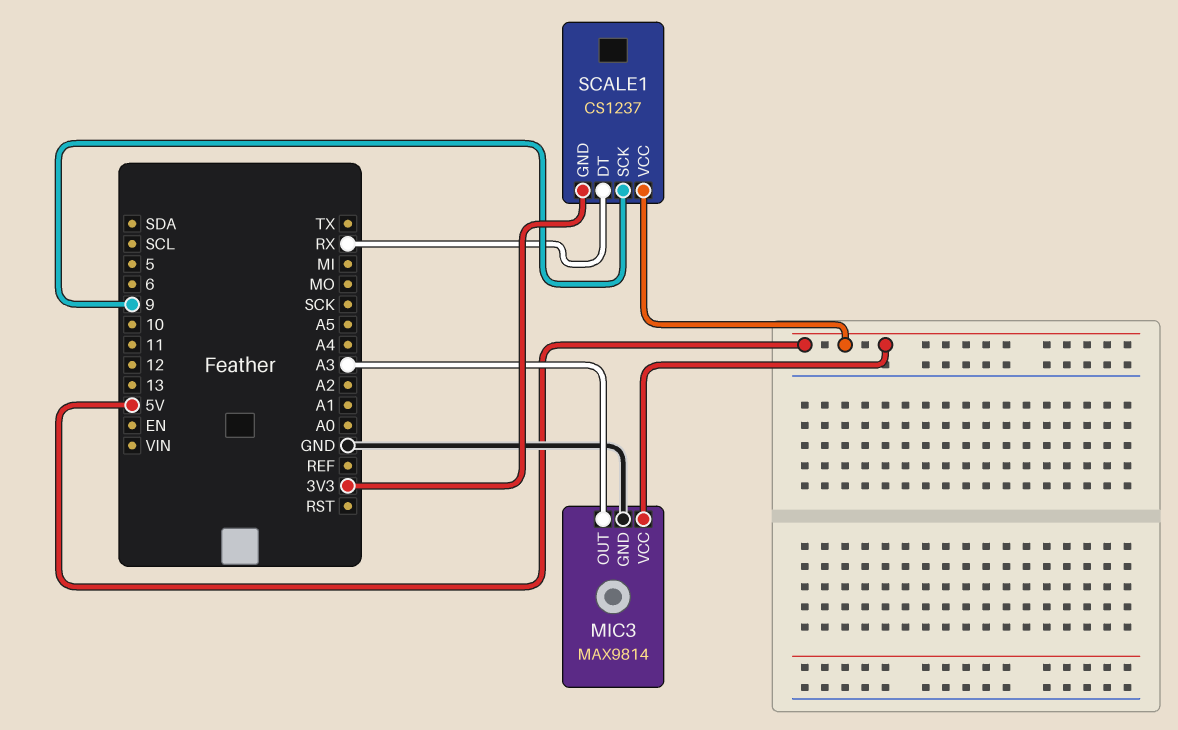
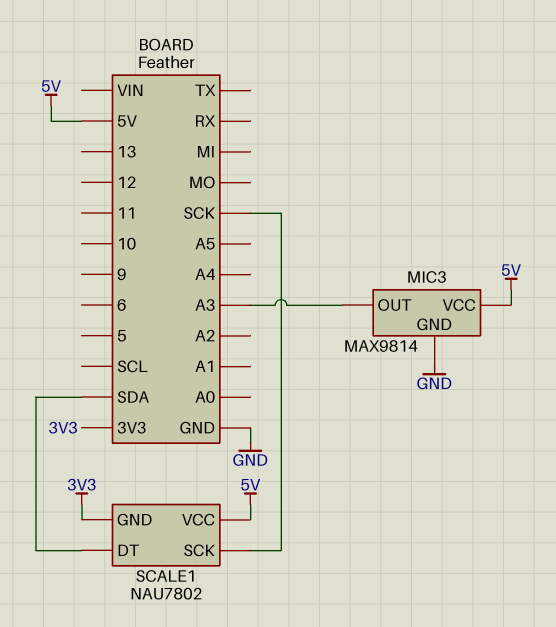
SCALE1: CS1237 -> NAU7802
SCALE1 pin DT: RX -> SDA
SCALE1 pin SCK: 9 -> SCK

